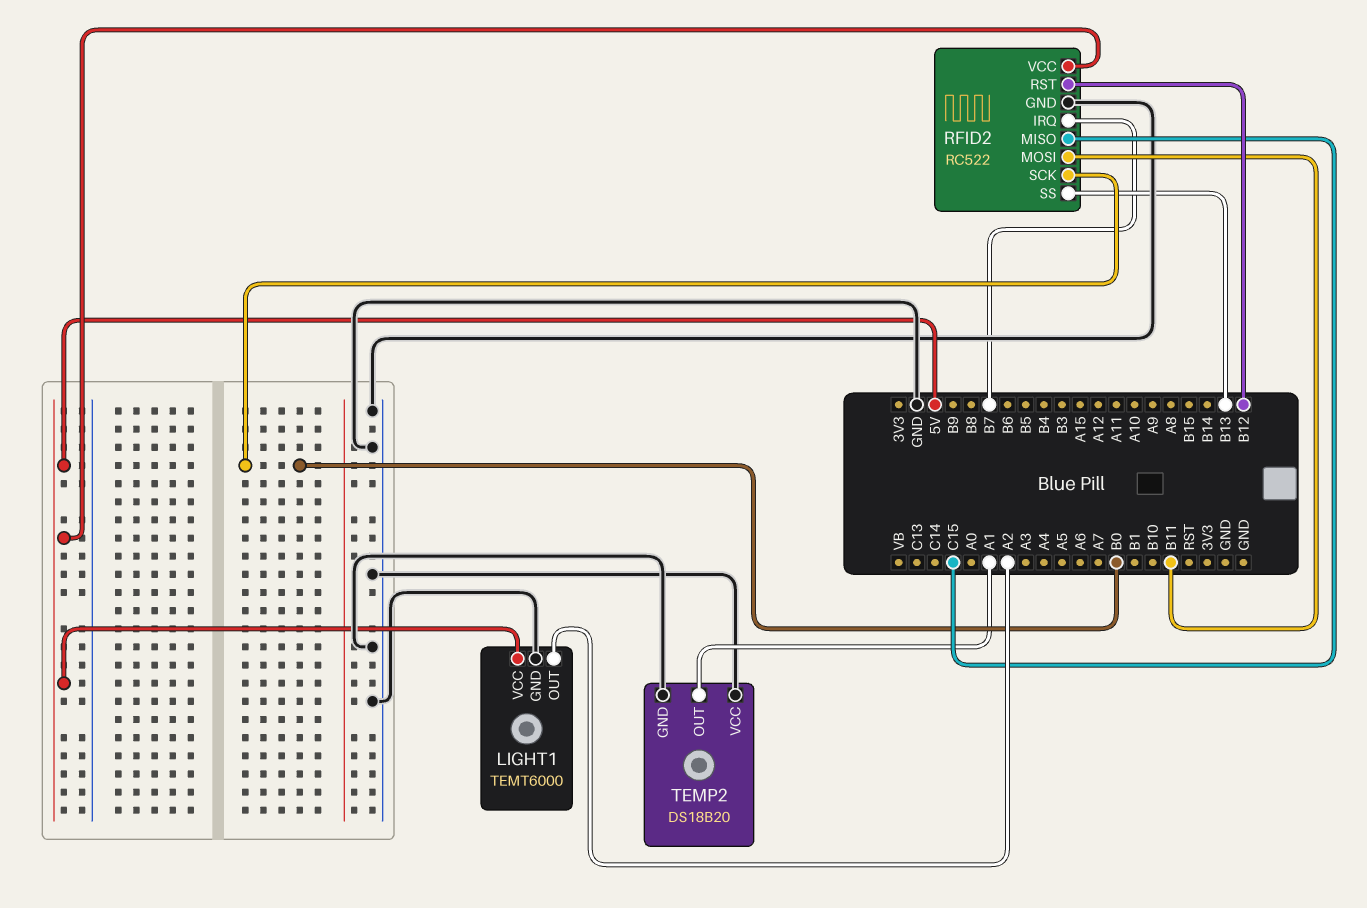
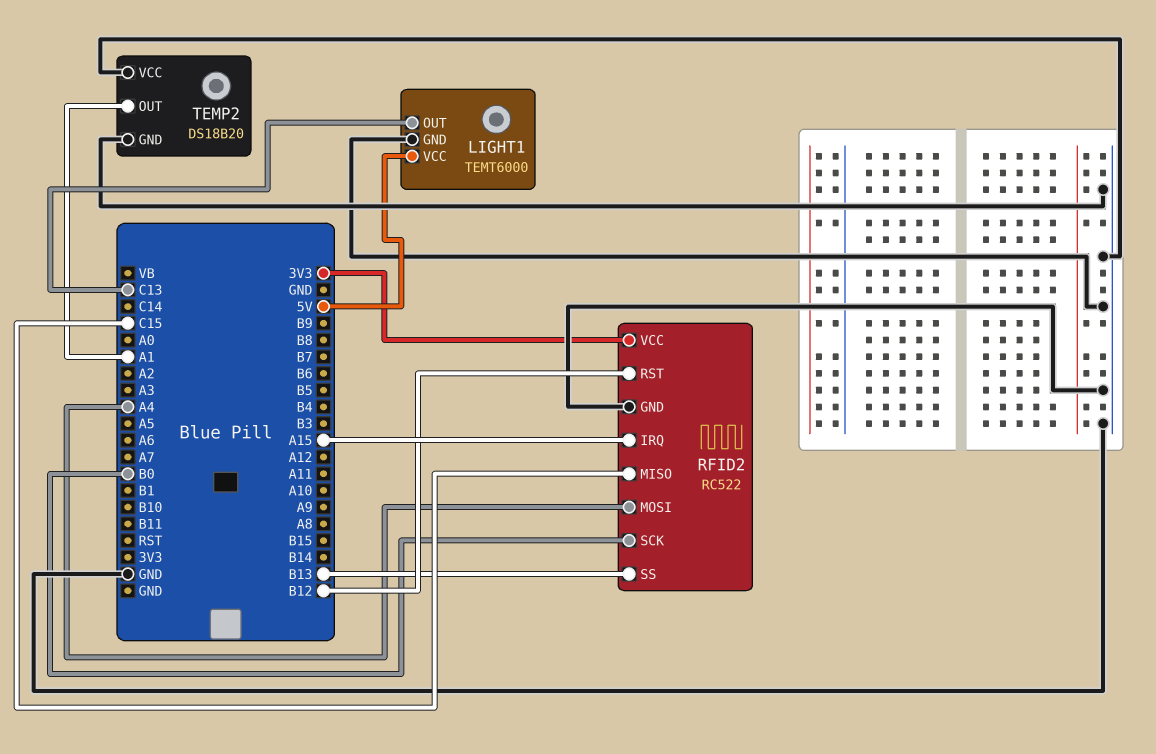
LIGHT1 pin OUT: A2 -> C13
RFID2 pin IRQ: B7 -> A15
RFID2 pin MOSI: B11 -> A4
RFID2 pin VCC: 5V -> 3V3

